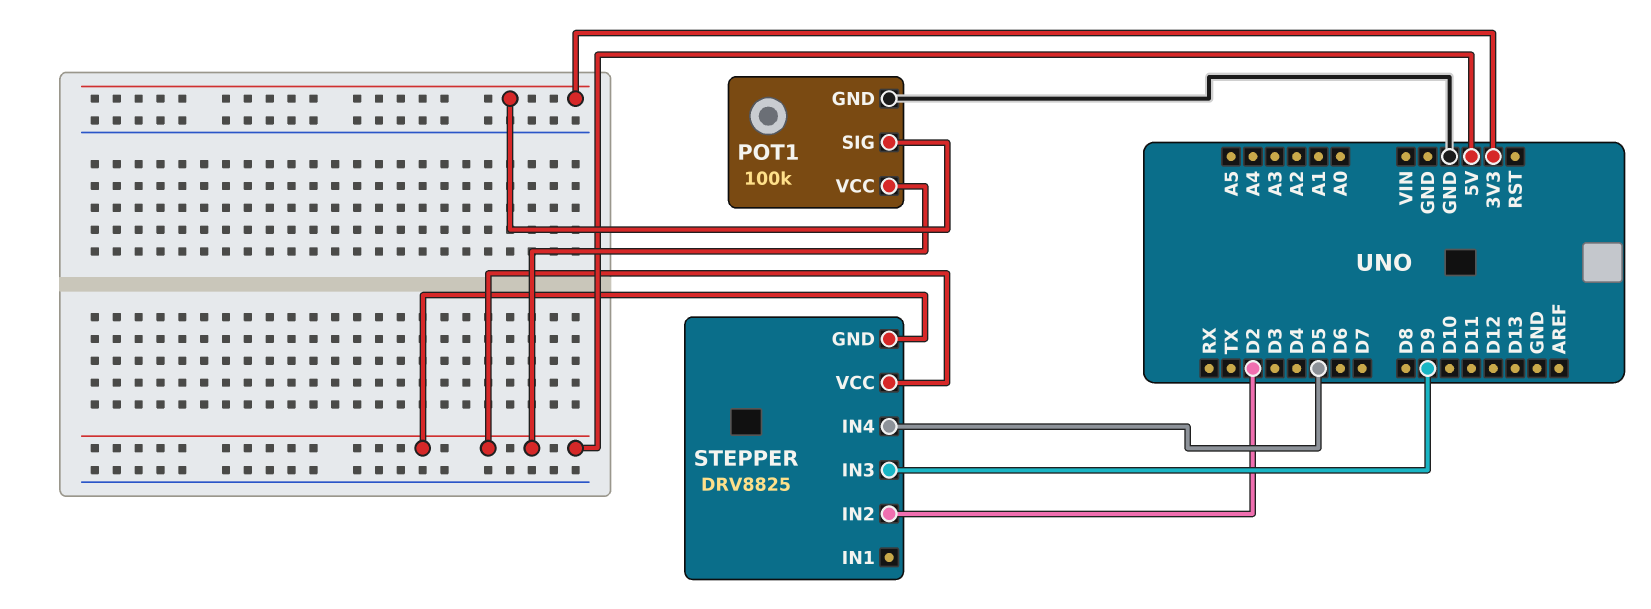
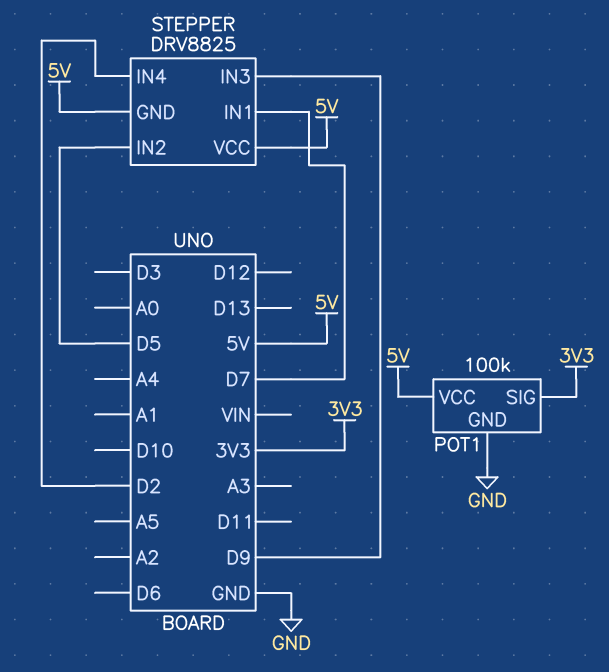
STEPPER pin IN1: none -> D7
STEPPER pin IN2: D2 -> D5
STEPPER pin IN4: D5 -> D2

